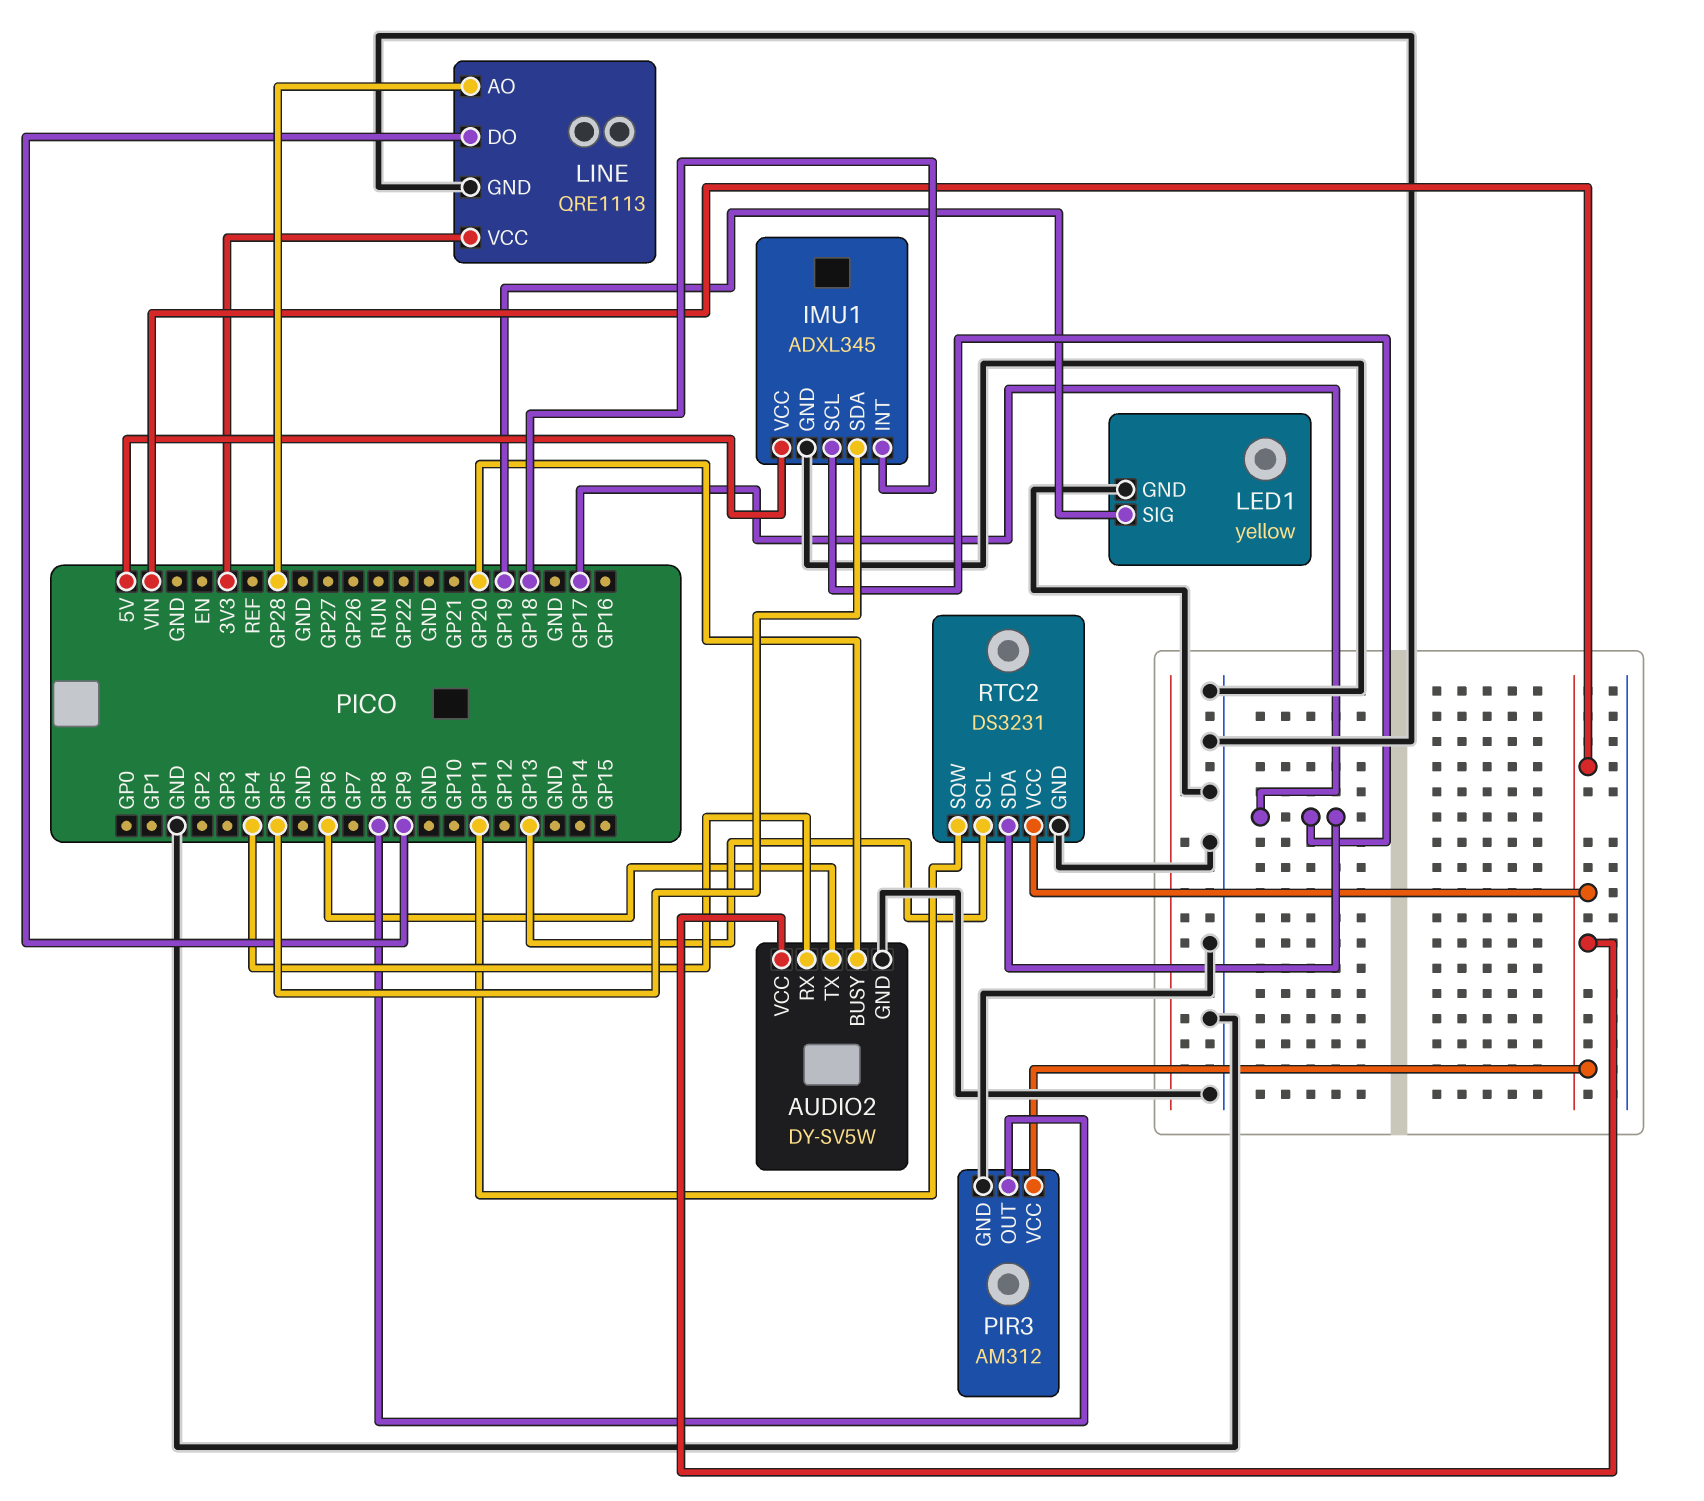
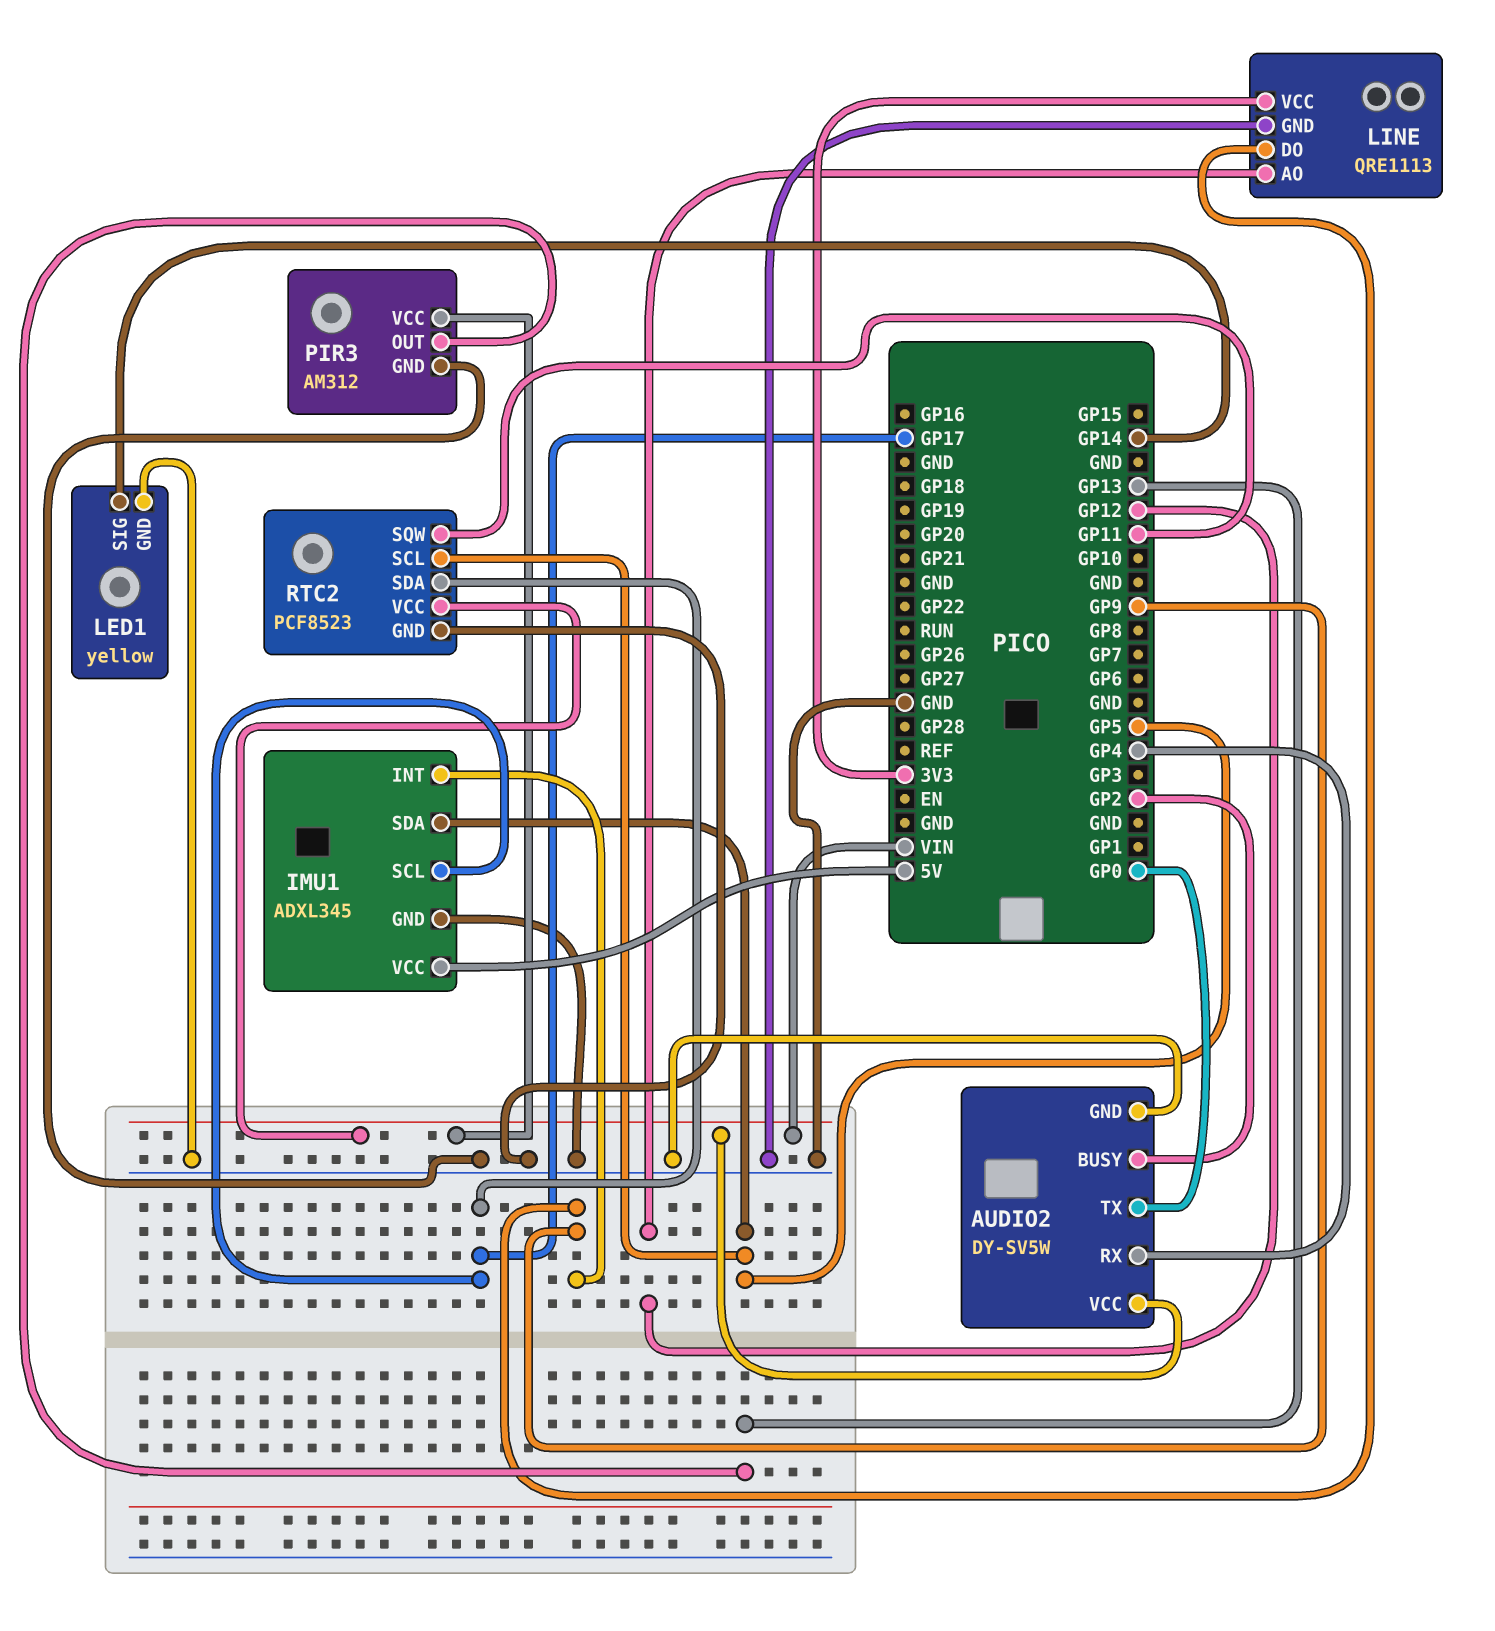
AUDIO2 pin BUSY: GP20 -> GP2
AUDIO2 pin TX: GP6 -> GP0
IMU1 pin INT: GP18 -> GP9
LED1 pin SIG: GP19 -> GP14
LINE pin AO: GP28 -> GP12
PIR3 pin OUT: GP8 -> GP13
RTC2: DS3231 -> PCF8523
RTC2 pin SCL: GP13 -> GP5

